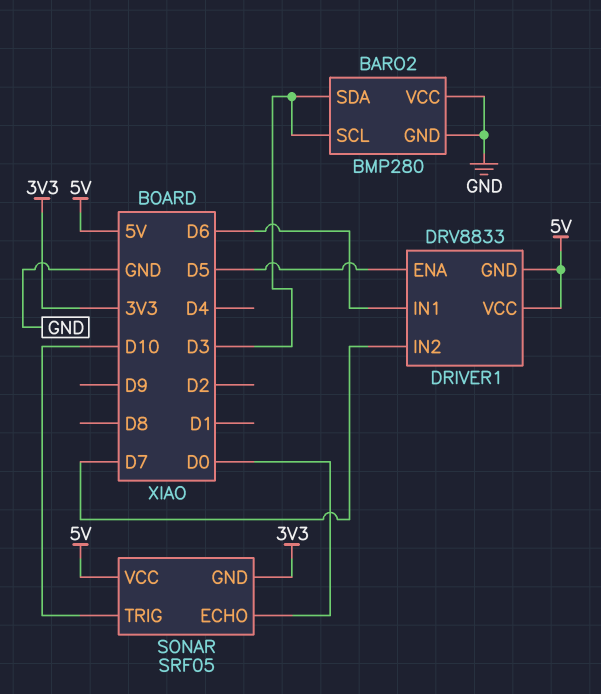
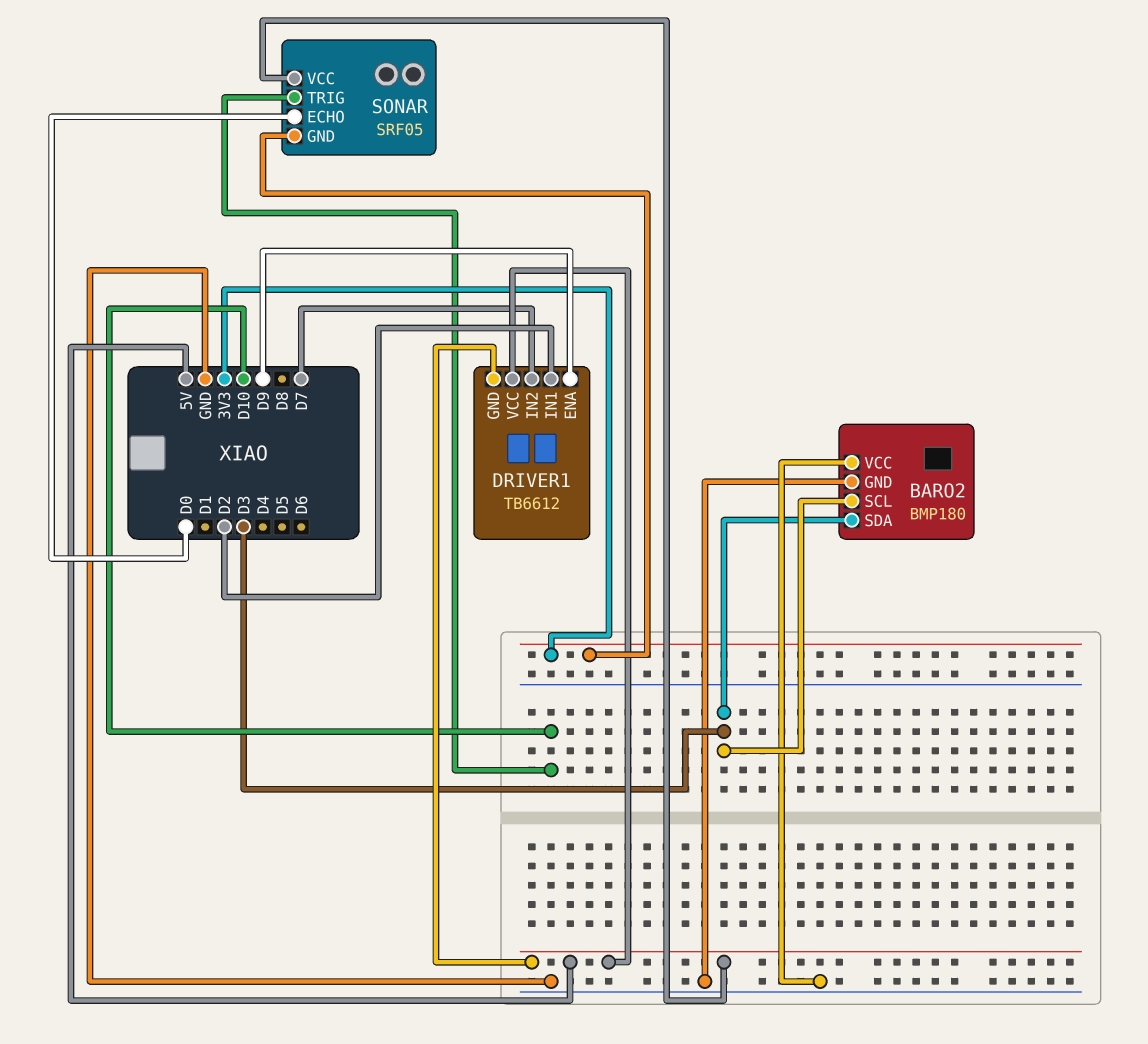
BARO2: BMP280 -> BMP180
DRIVER1: DRV8833 -> TB6612
DRIVER1 pin ENA: D5 -> D9
DRIVER1 pin IN1: D6 -> D2

